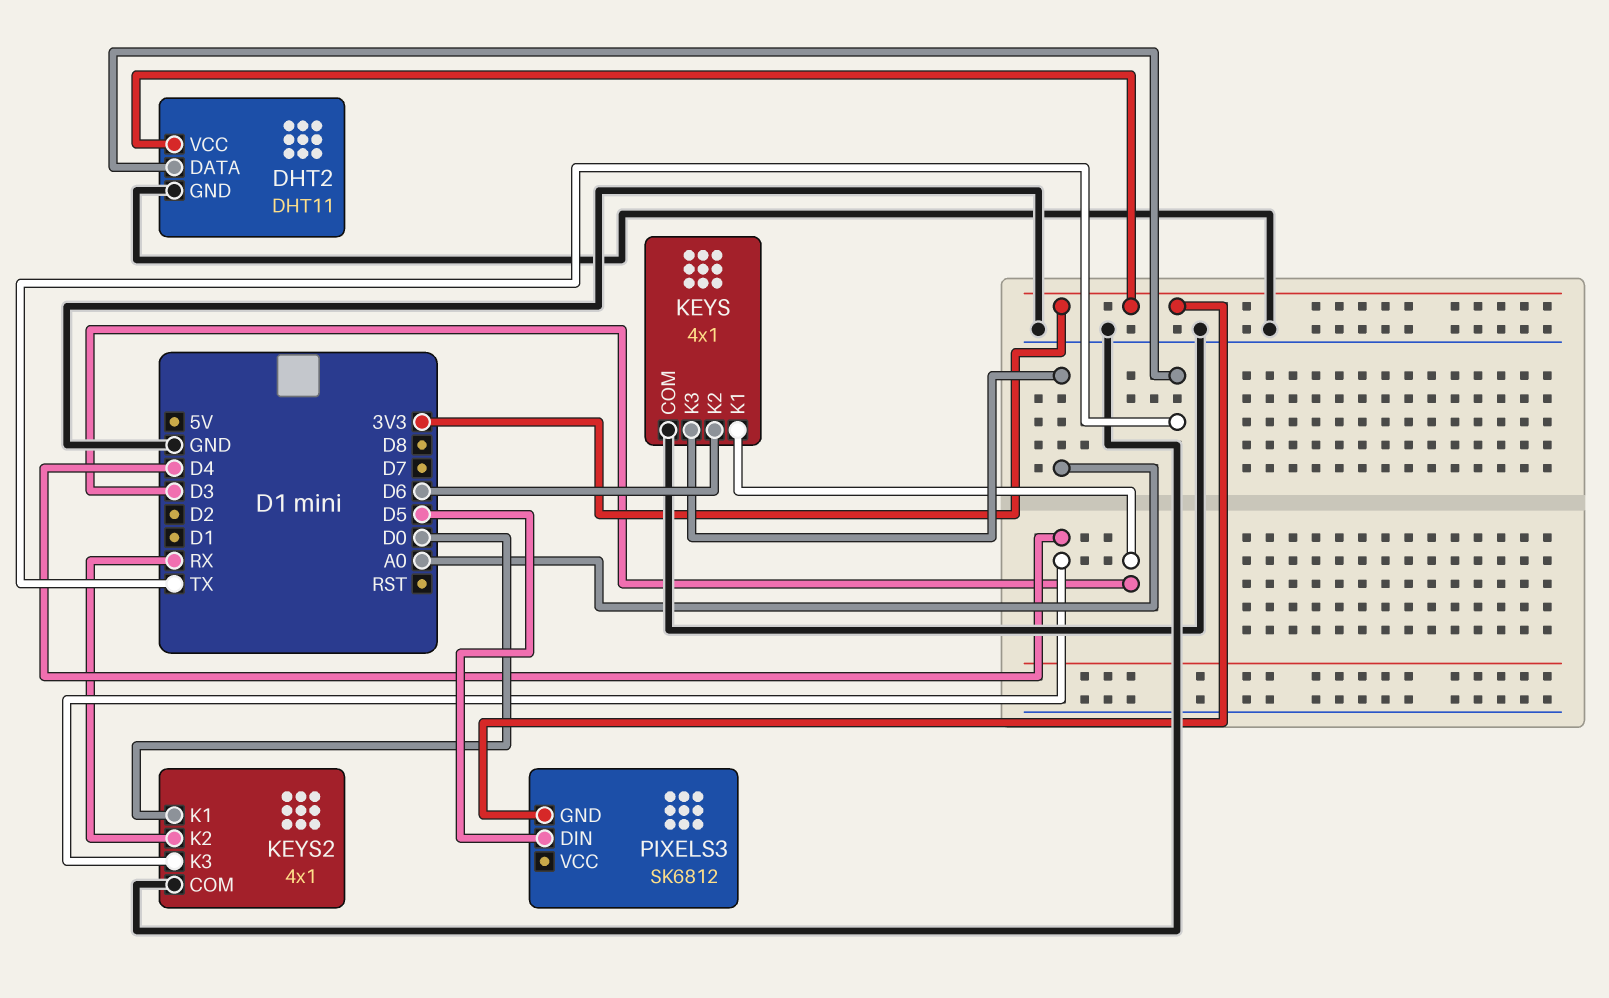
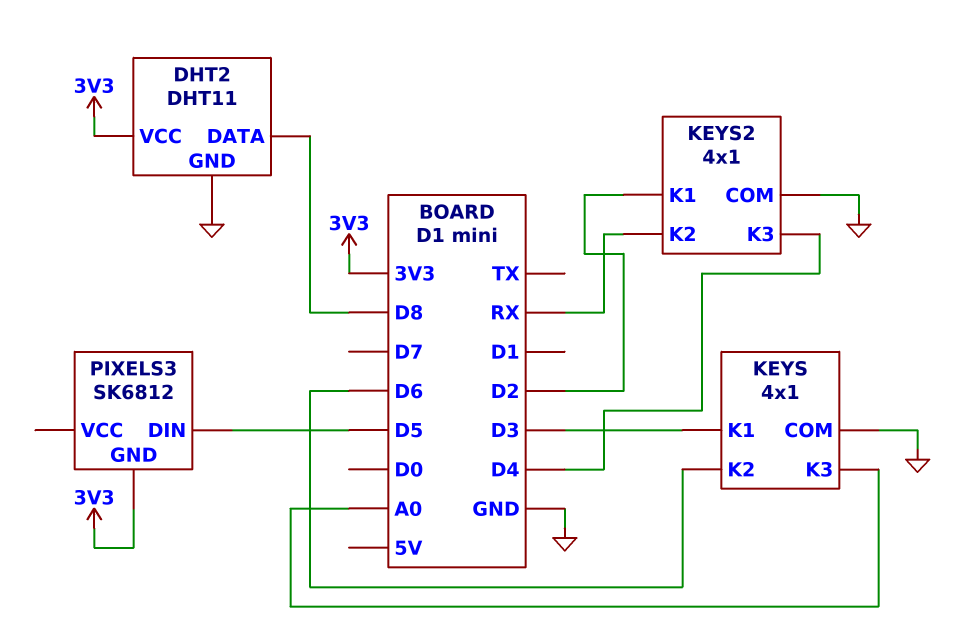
DHT2 pin DATA: TX -> D8
KEYS2 pin K1: D0 -> D2

